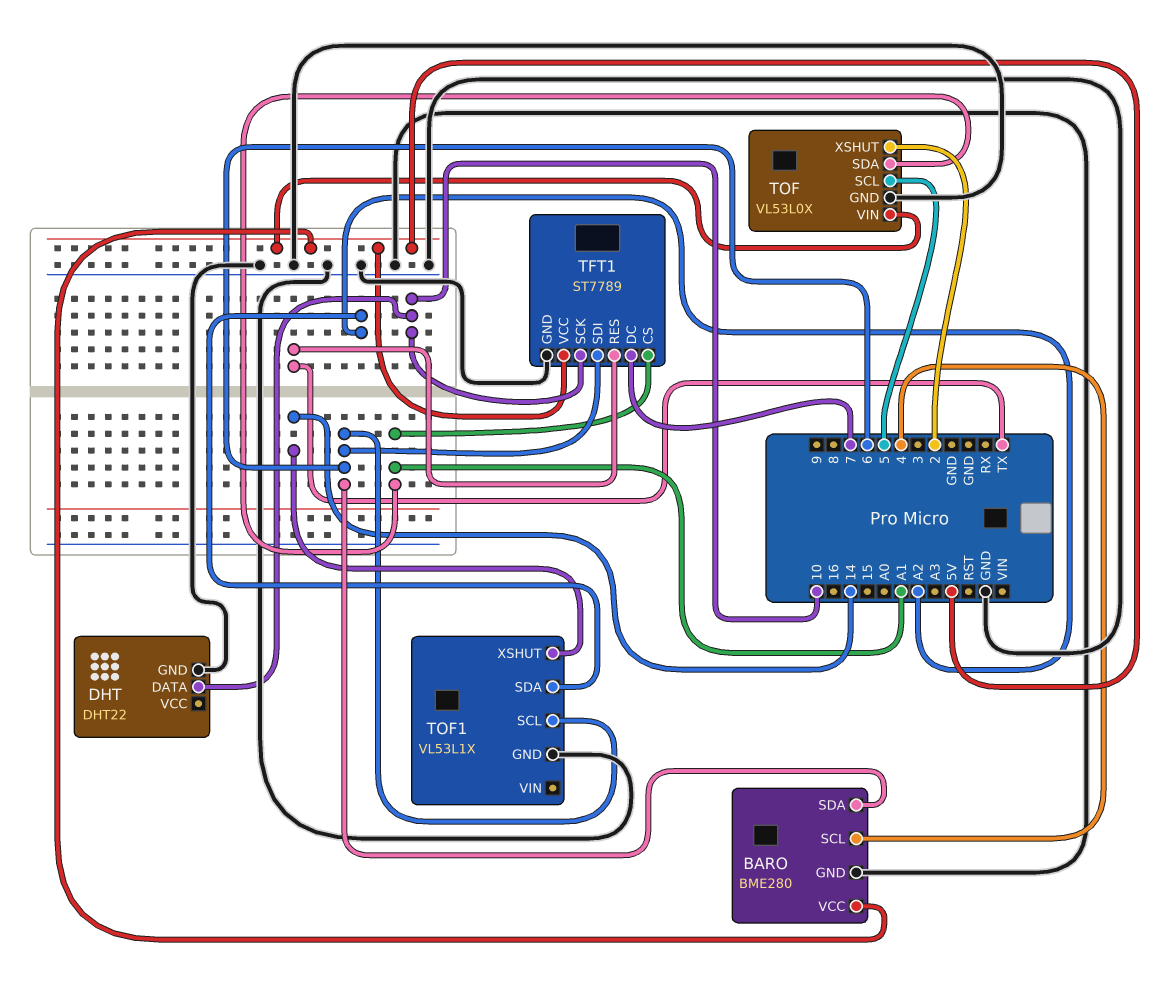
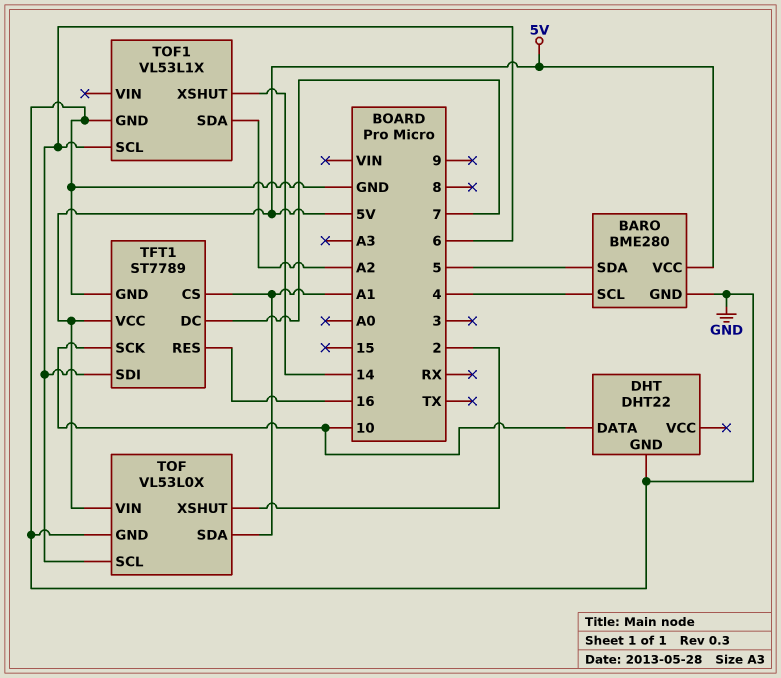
BARO pin SDA: 6 -> 5
TFT1 pin RES: TX -> 16
TOF pin SCL: 5 -> 6

